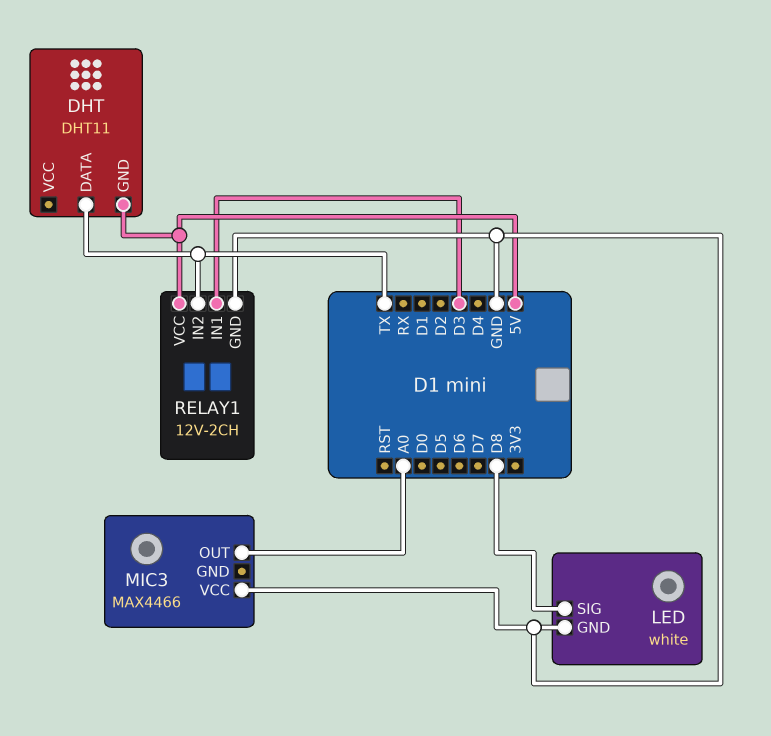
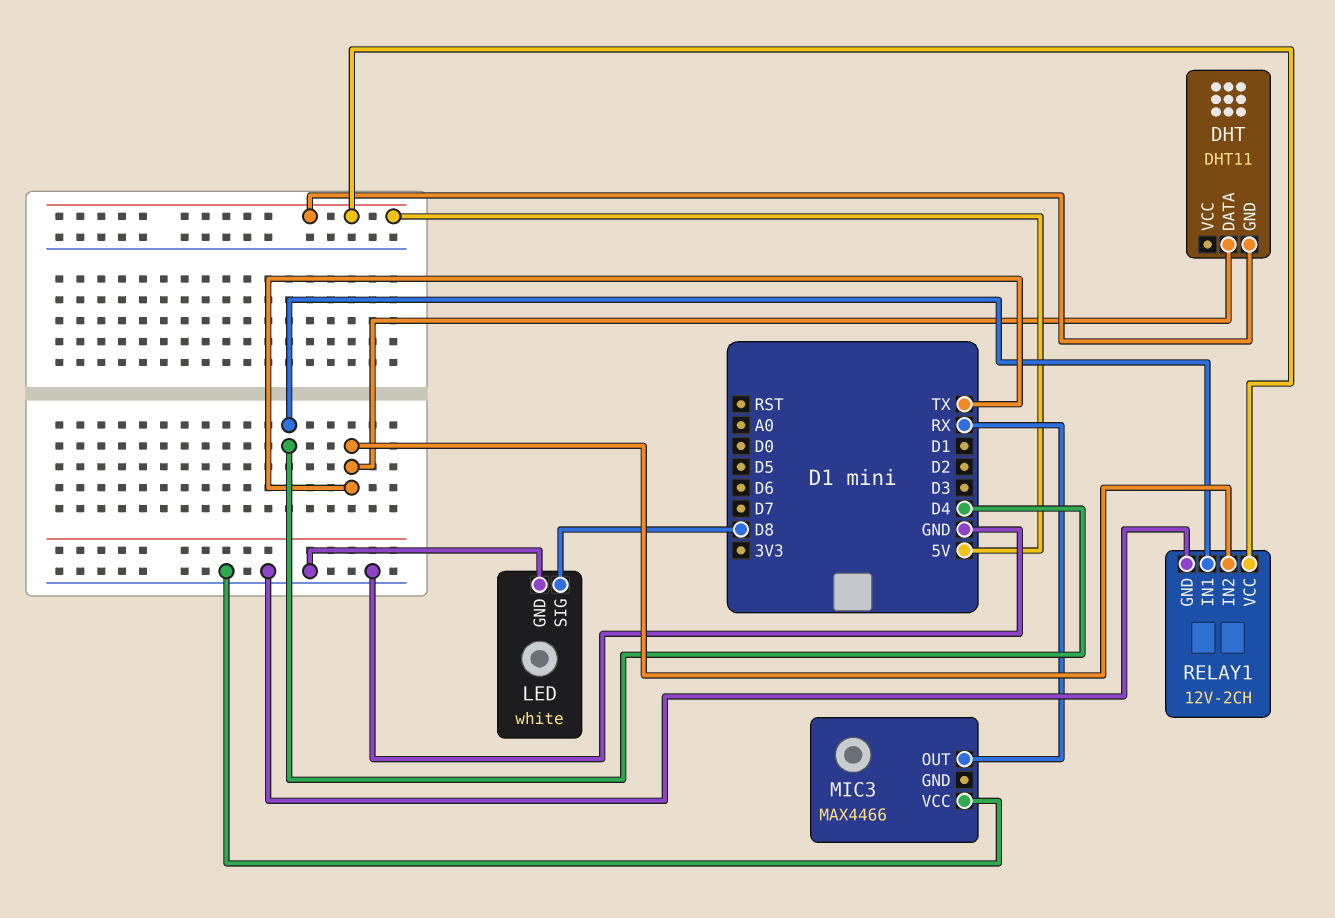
MIC3 pin OUT: A0 -> RX
RELAY1 pin IN1: D3 -> D4

